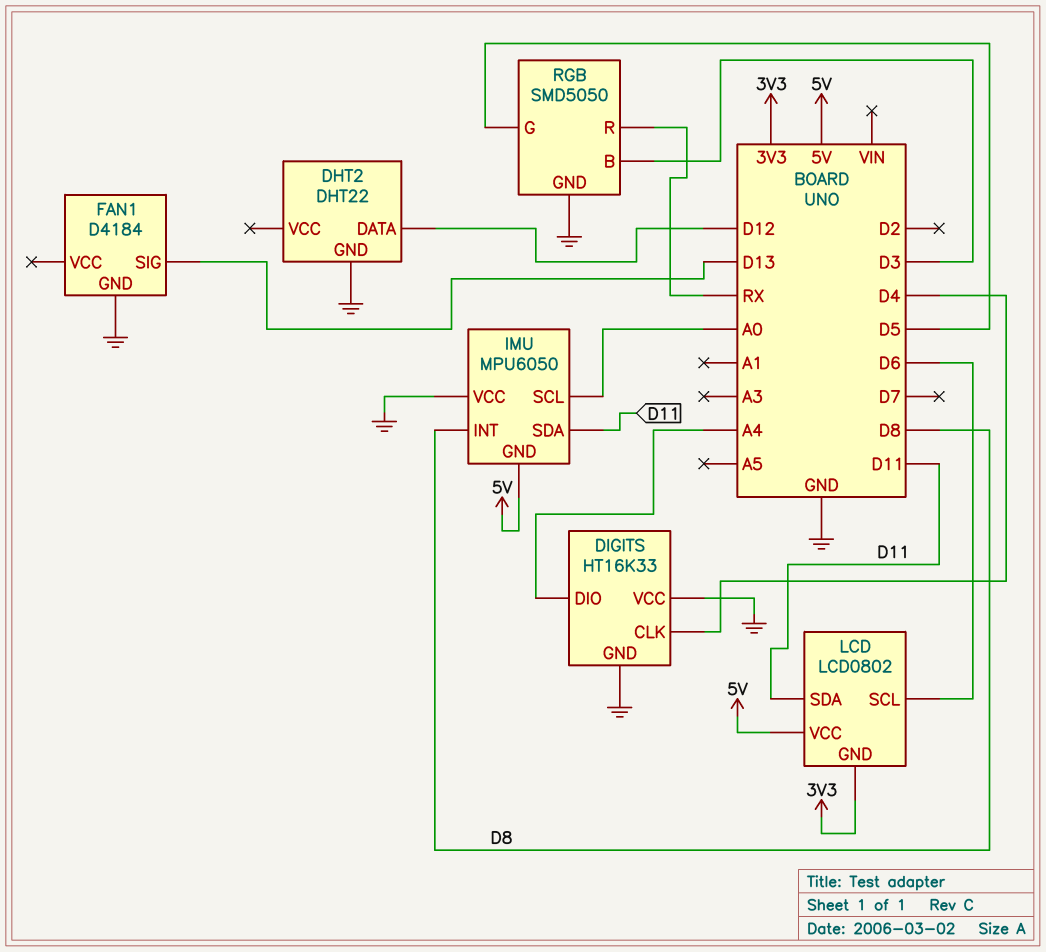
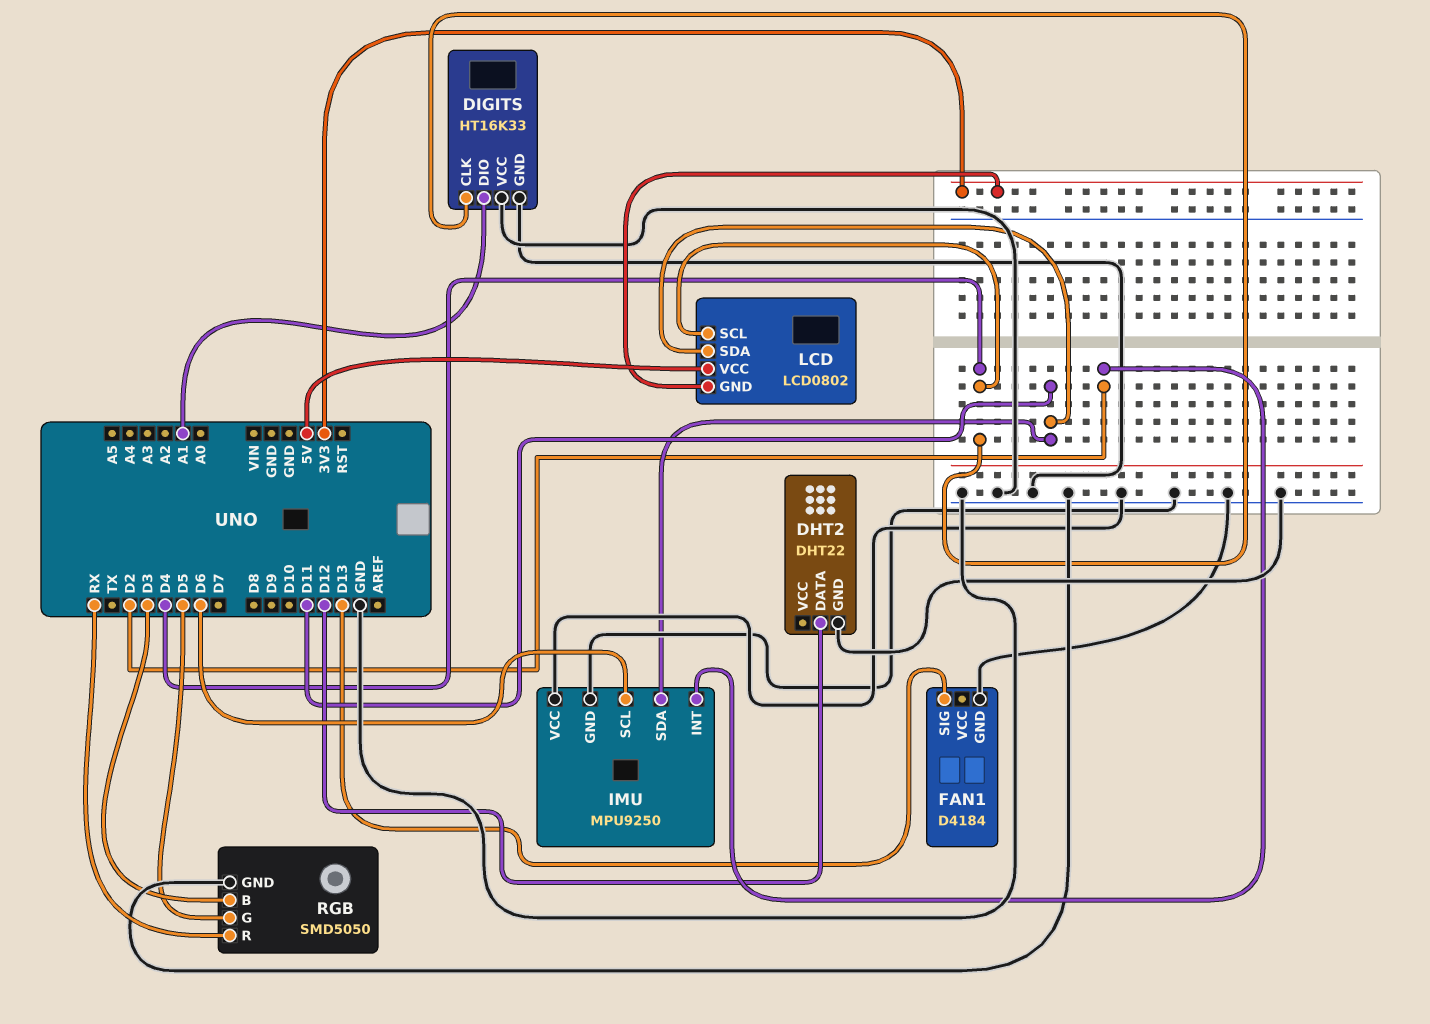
DIGITS pin DIO: A4 -> A1
IMU: MPU6050 -> MPU9250
IMU pin GND: 5V -> GND
IMU pin INT: D8 -> D2
IMU pin SCL: A0 -> D6
LCD pin SCL: D6 -> D4

